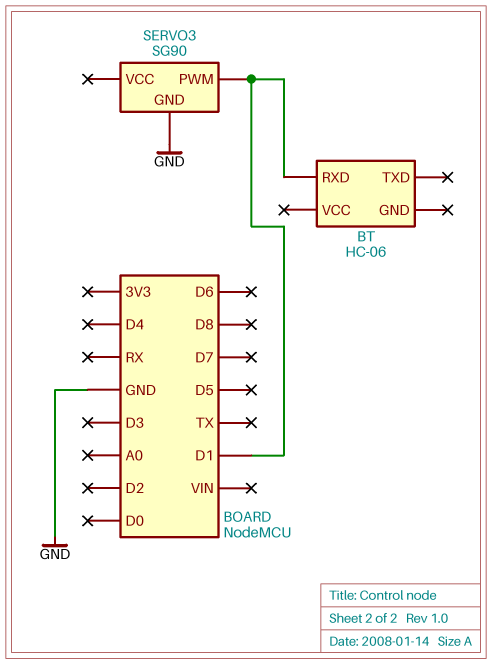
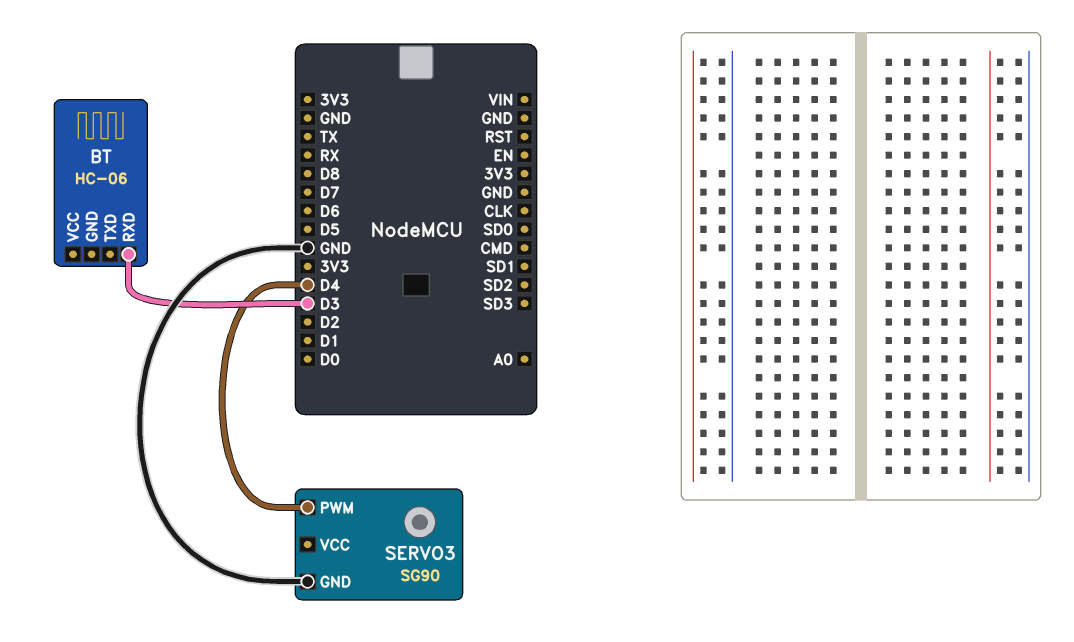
BT pin RXD: D1 -> D3
SERVO3 pin PWM: D1 -> D4

